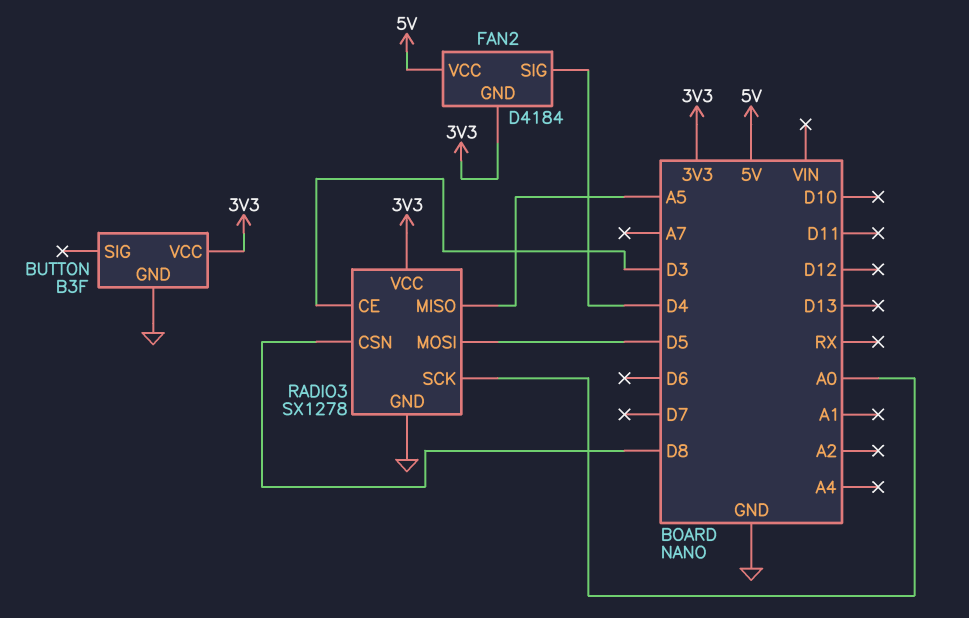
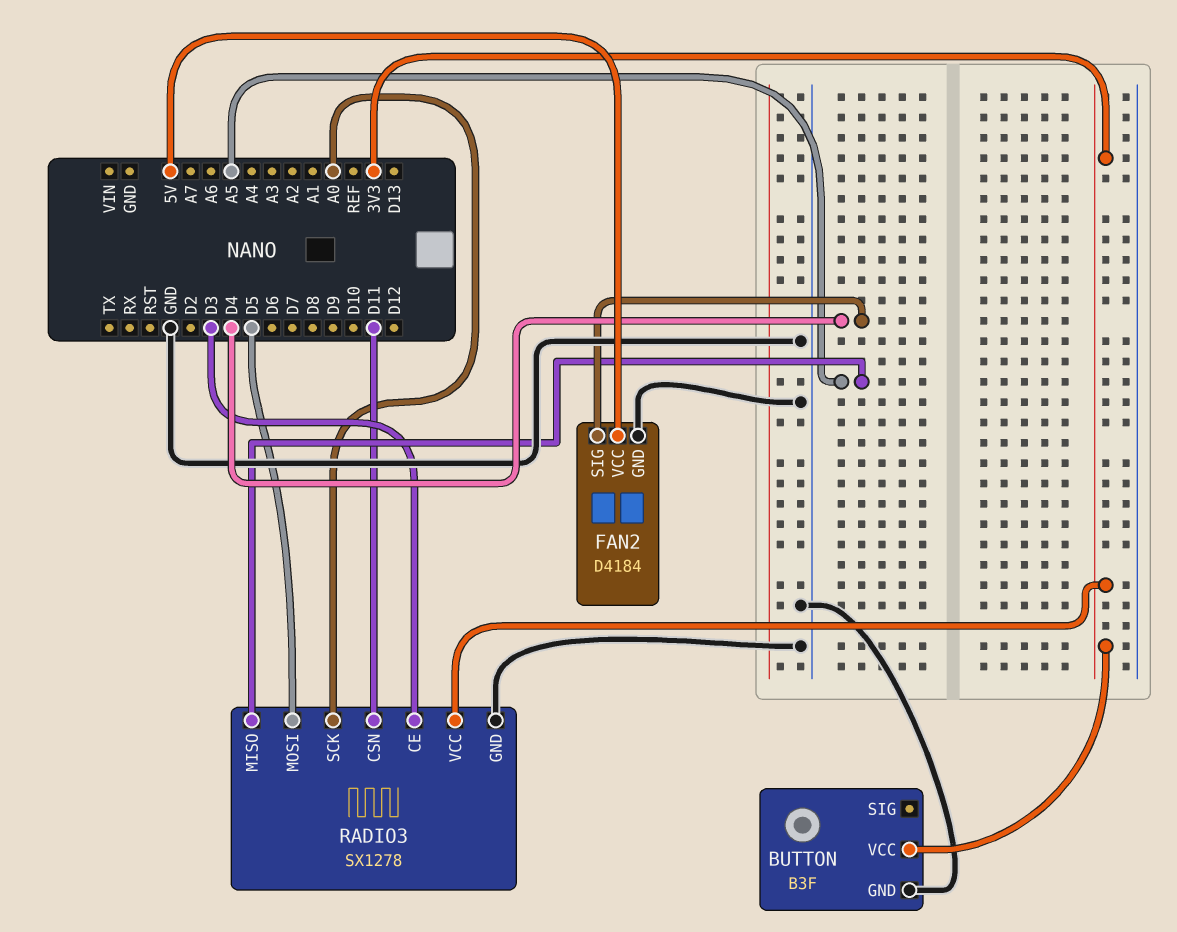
FAN2 pin GND: 3V3 -> GND
RADIO3 pin CSN: D8 -> D11

